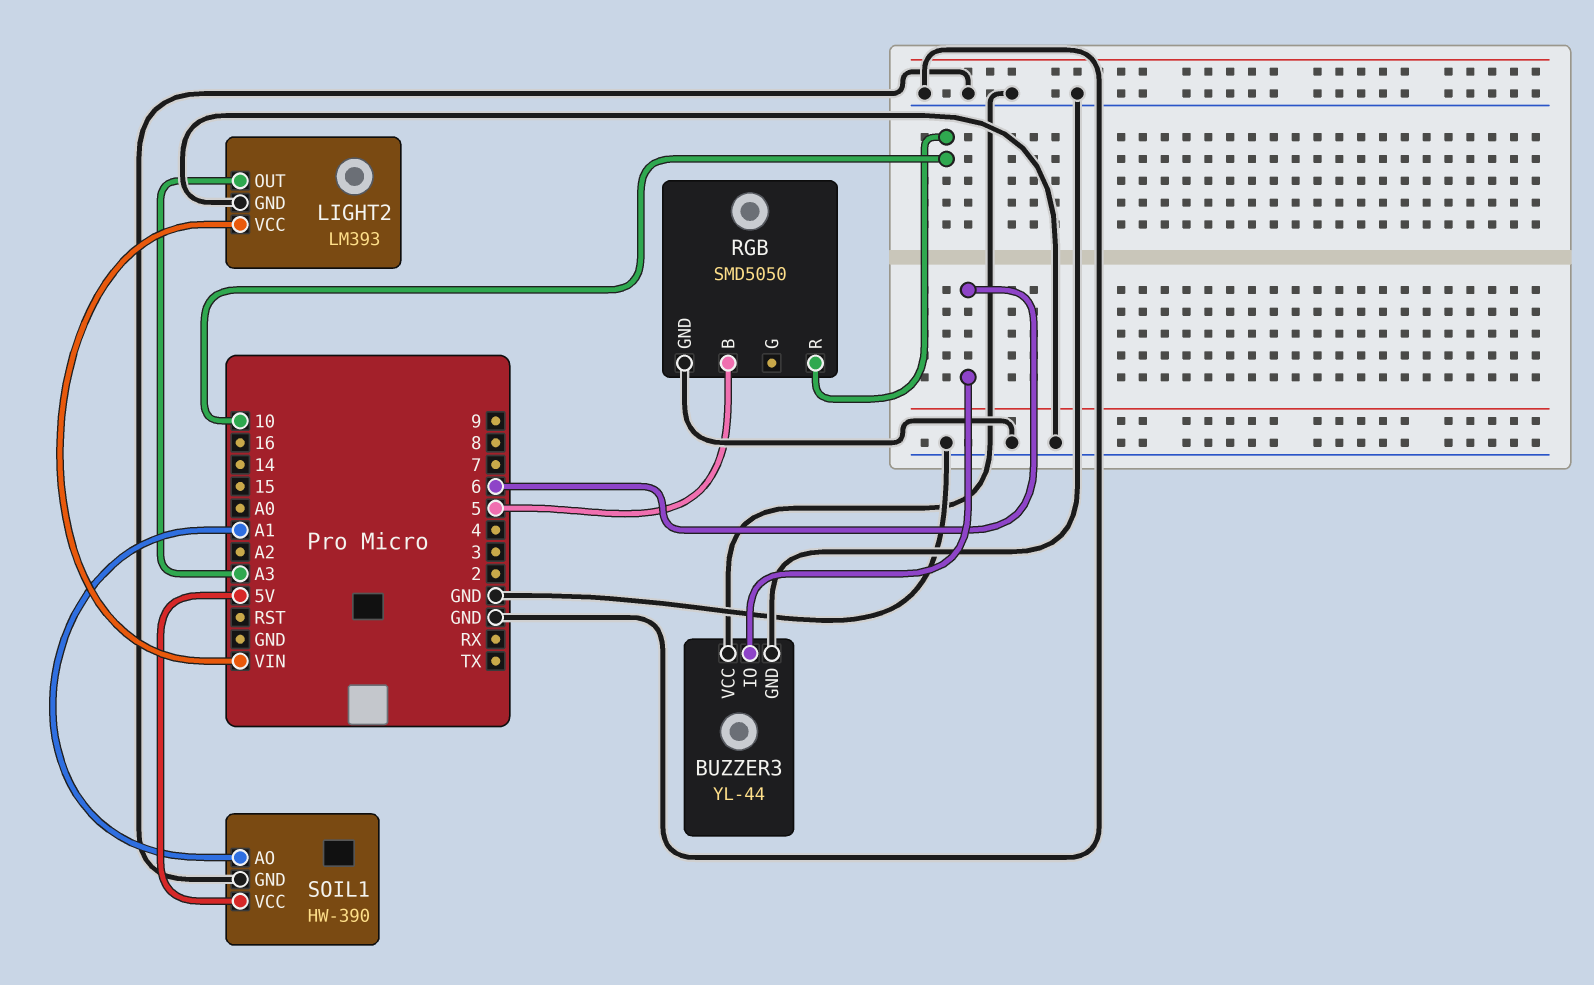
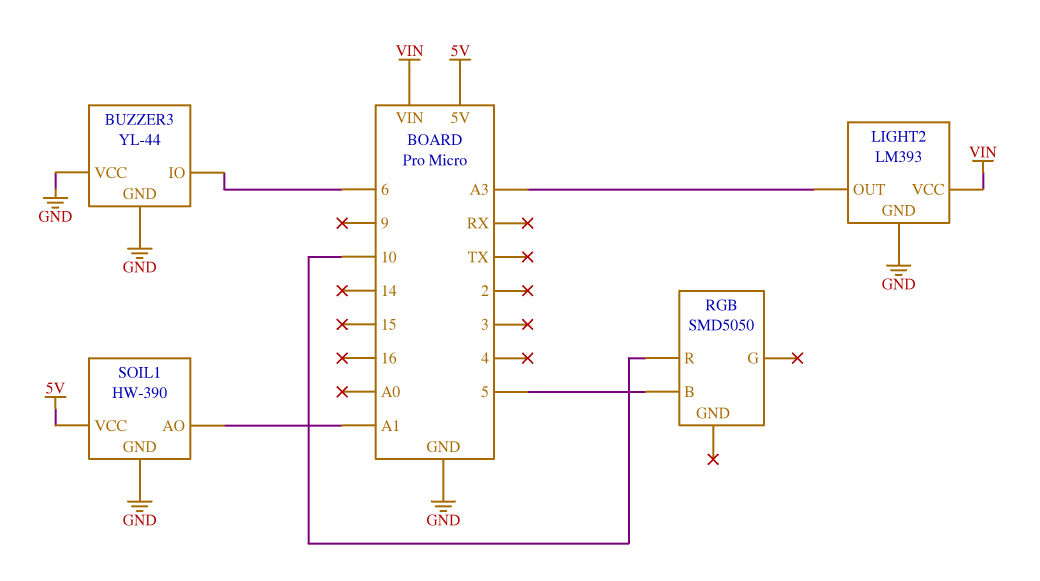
RGB pin GND: GND -> none

